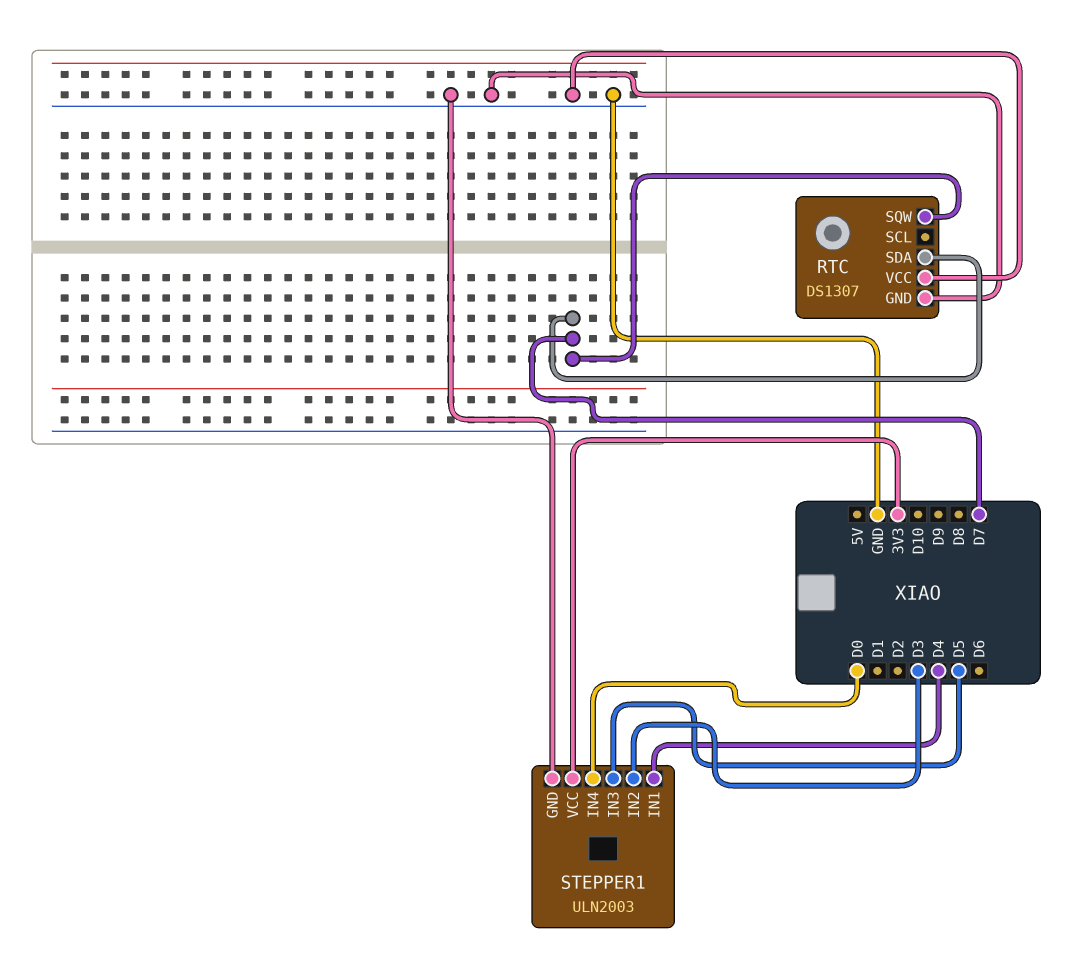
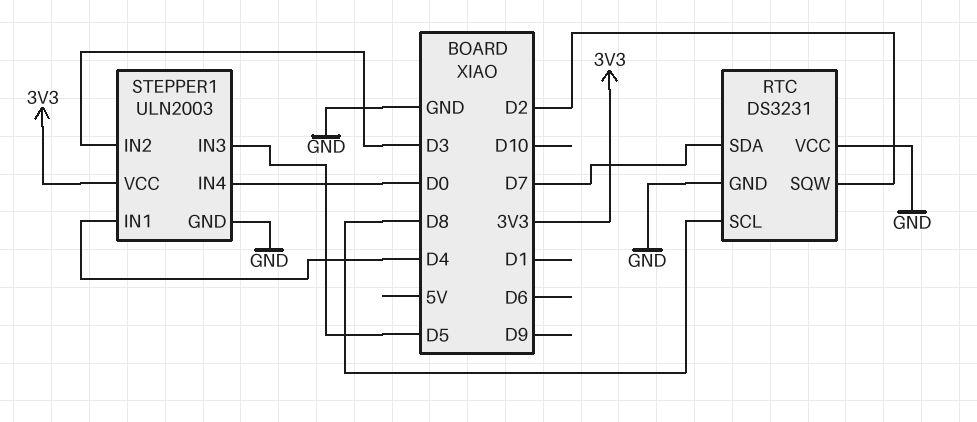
RTC: DS1307 -> DS3231
RTC pin SCL: none -> D8
RTC pin SQW: D7 -> D2

